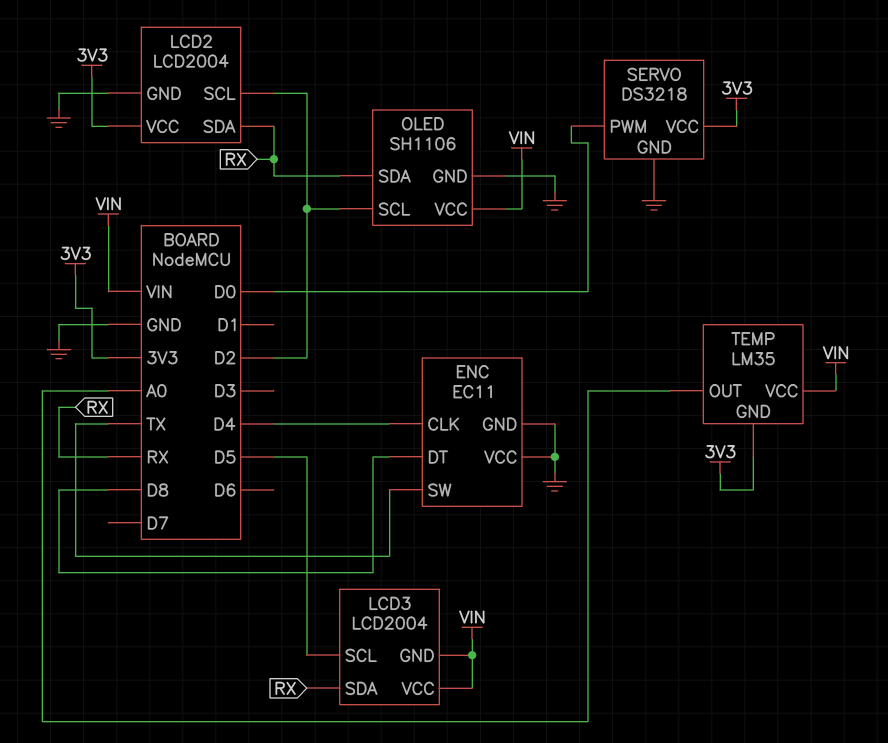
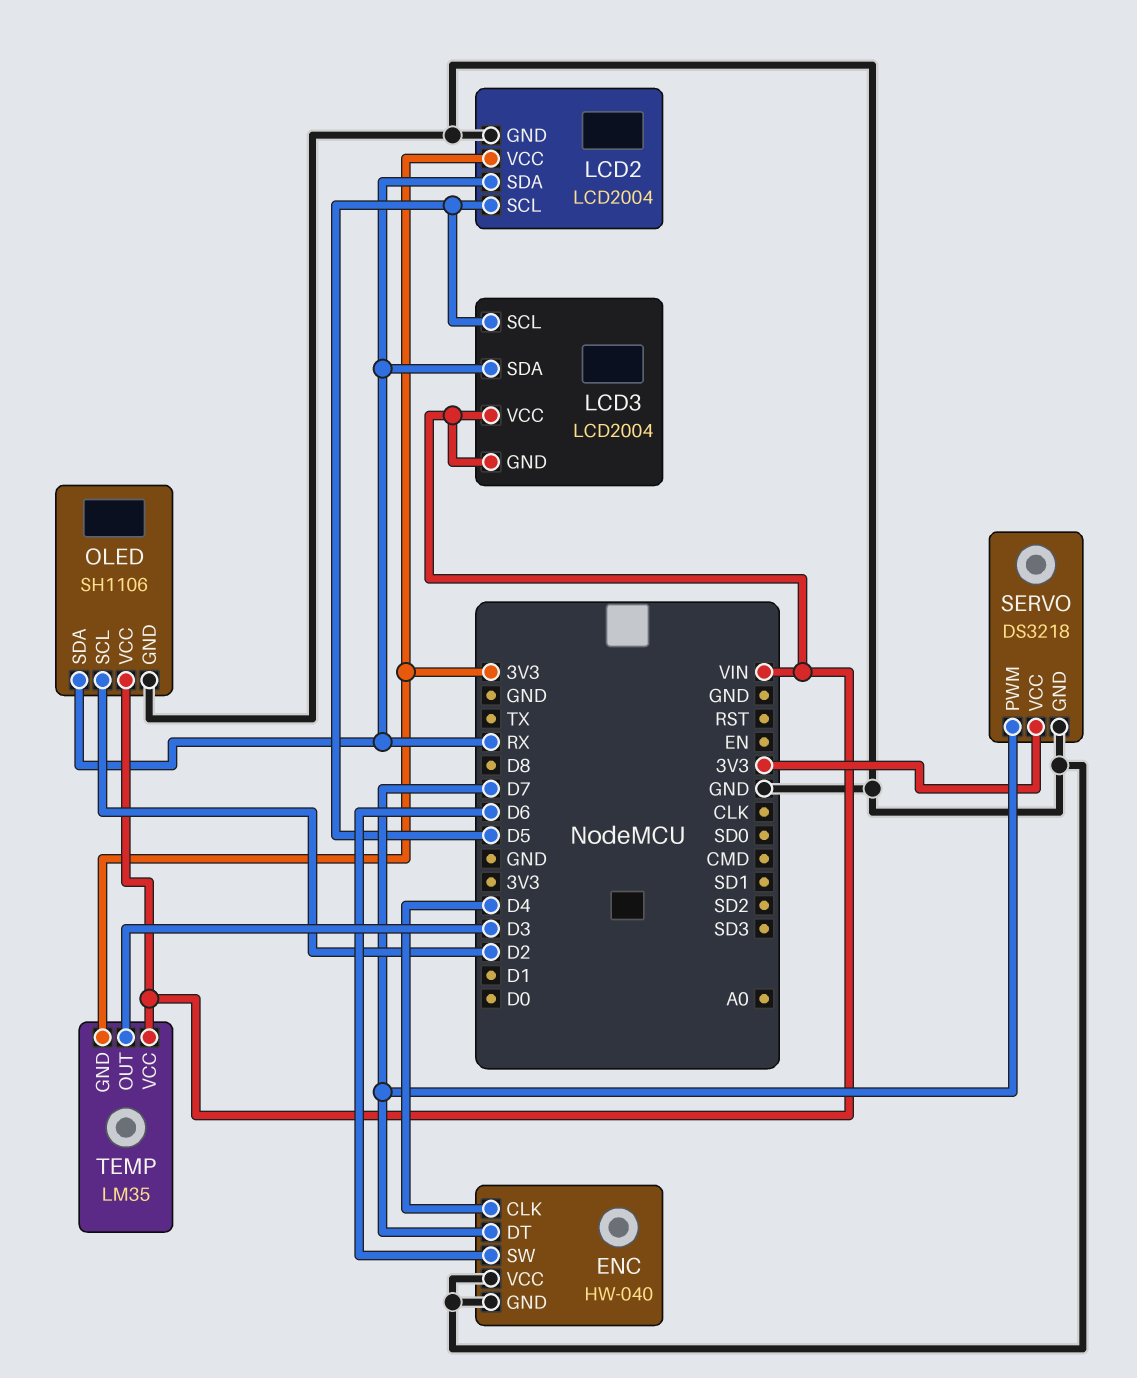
ENC: EC11 -> HW-040
ENC pin DT: D8 -> D7
ENC pin SW: TX -> D6
LCD2 pin SCL: D2 -> D5
SERVO pin PWM: D0 -> D7
TEMP pin OUT: A0 -> D3

